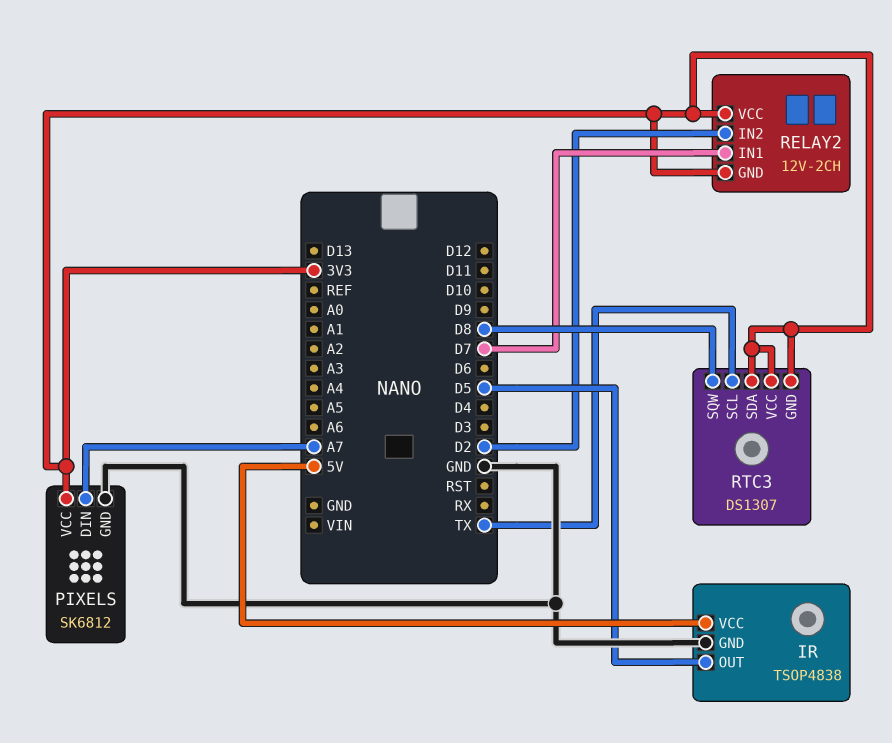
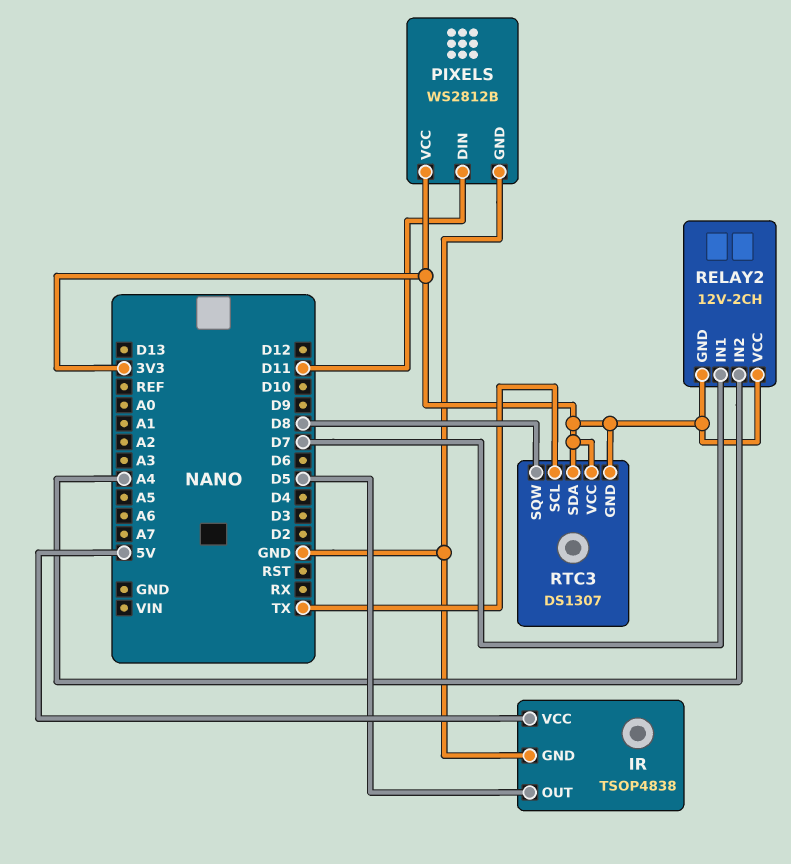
PIXELS: SK6812 -> WS2812B
PIXELS pin DIN: A7 -> D11
RELAY2 pin IN2: D2 -> A4

